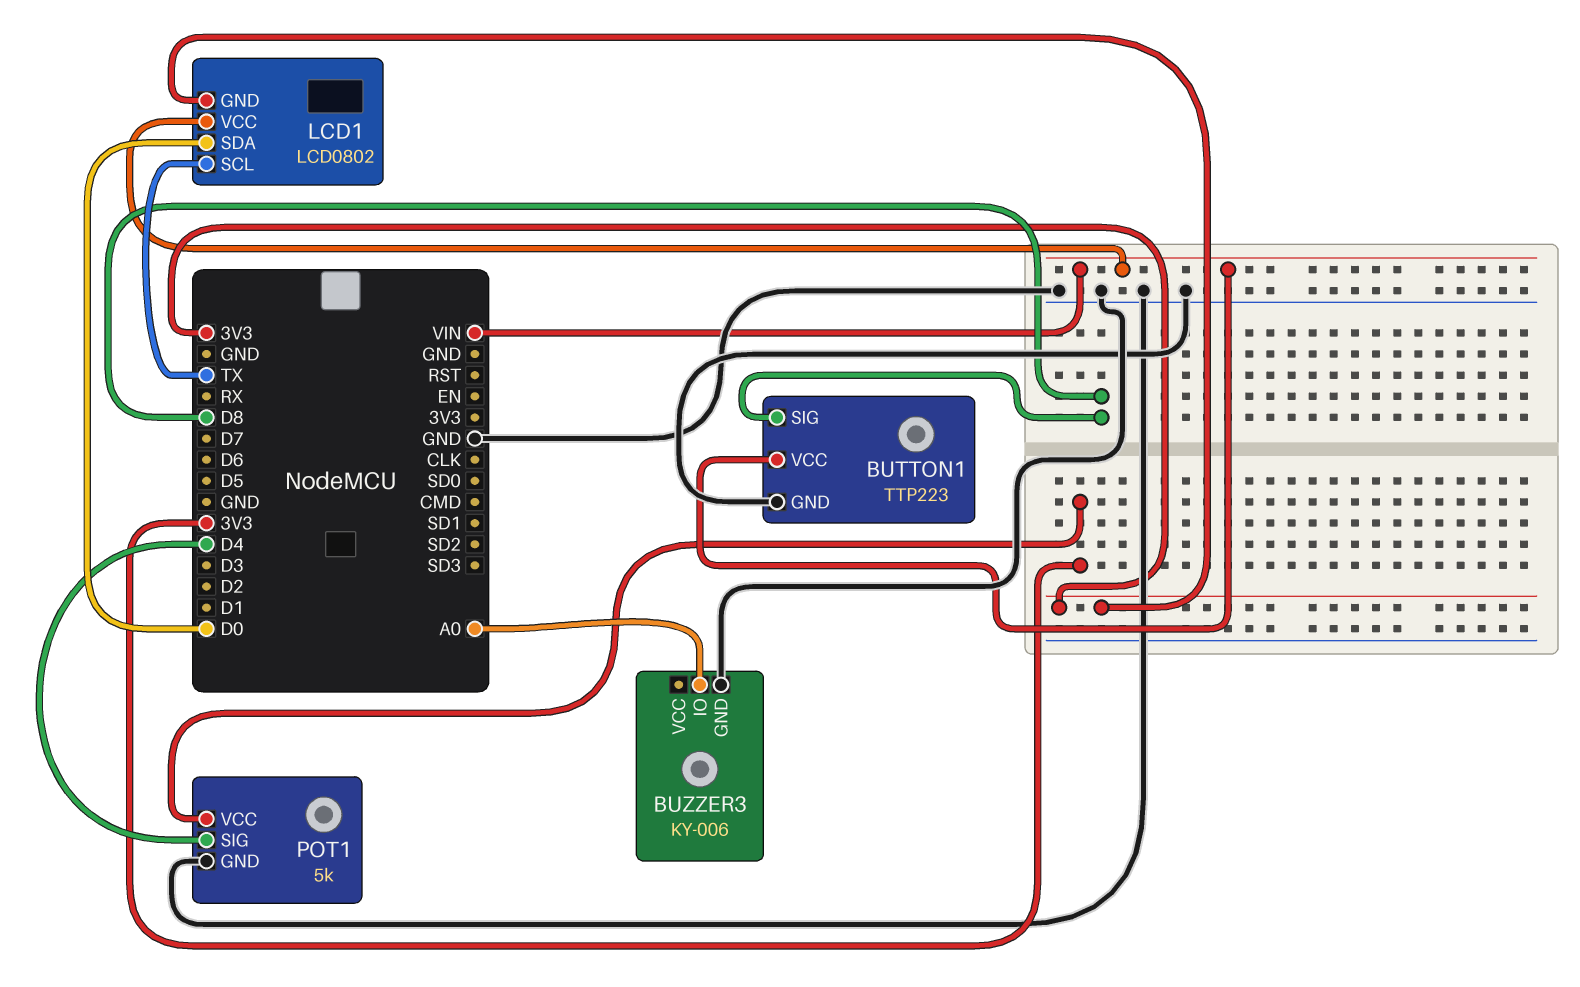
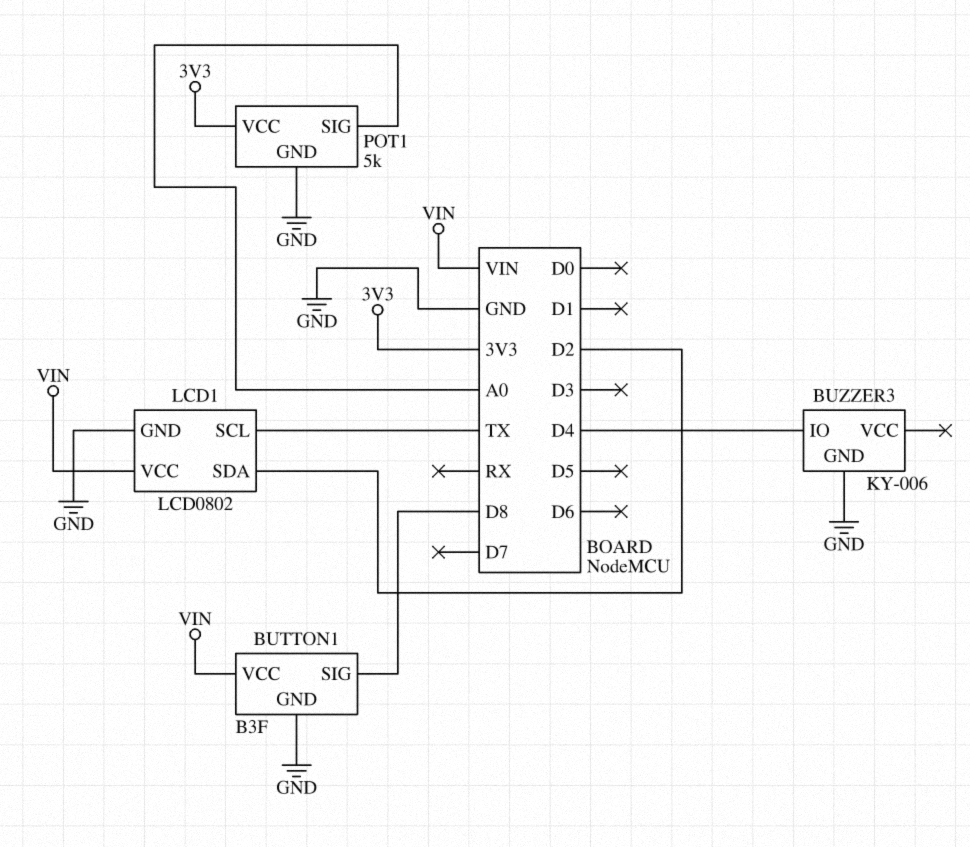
BUTTON1: TTP223 -> B3F
BUZZER3 pin IO: A0 -> D4
LCD1 pin GND: 3V3 -> GND
LCD1 pin SDA: D0 -> D2
POT1 pin SIG: D4 -> A0

